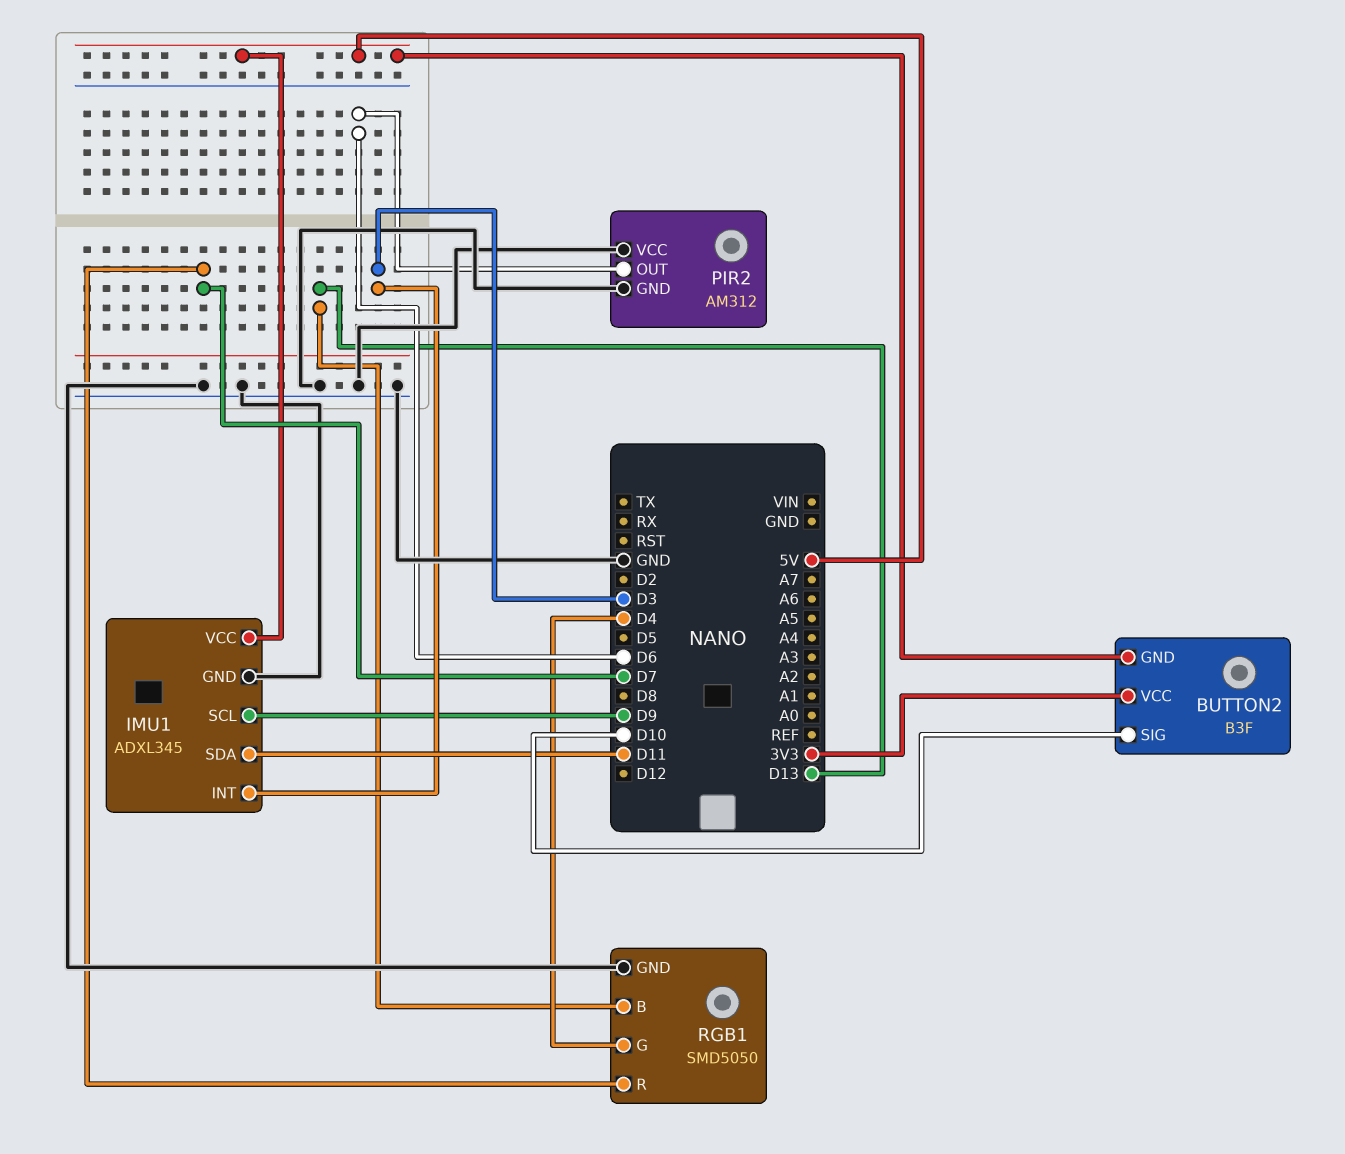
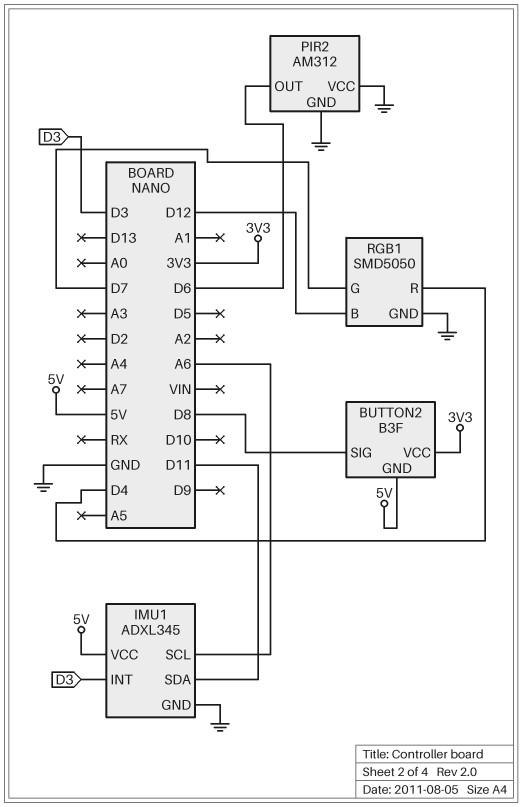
BUTTON2 pin SIG: D10 -> D8
IMU1 pin SCL: D9 -> A6
RGB1 pin B: D13 -> D12
RGB1 pin G: D4 -> D7
RGB1 pin R: D7 -> D4

